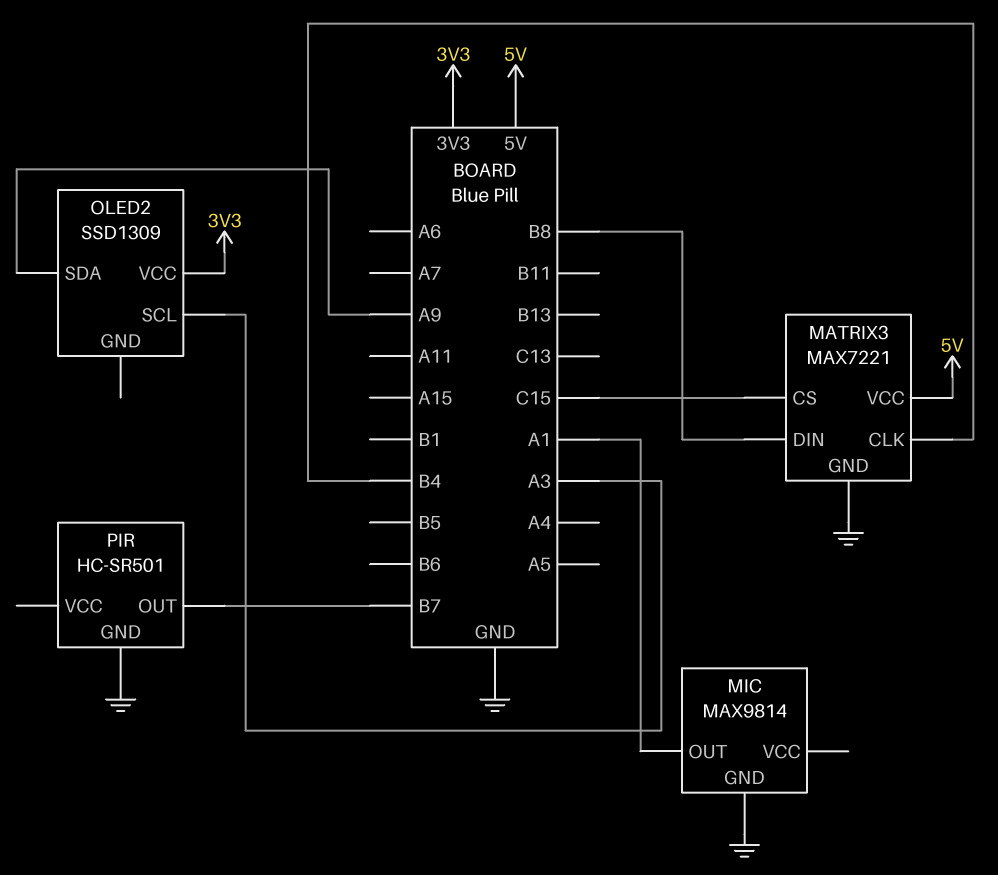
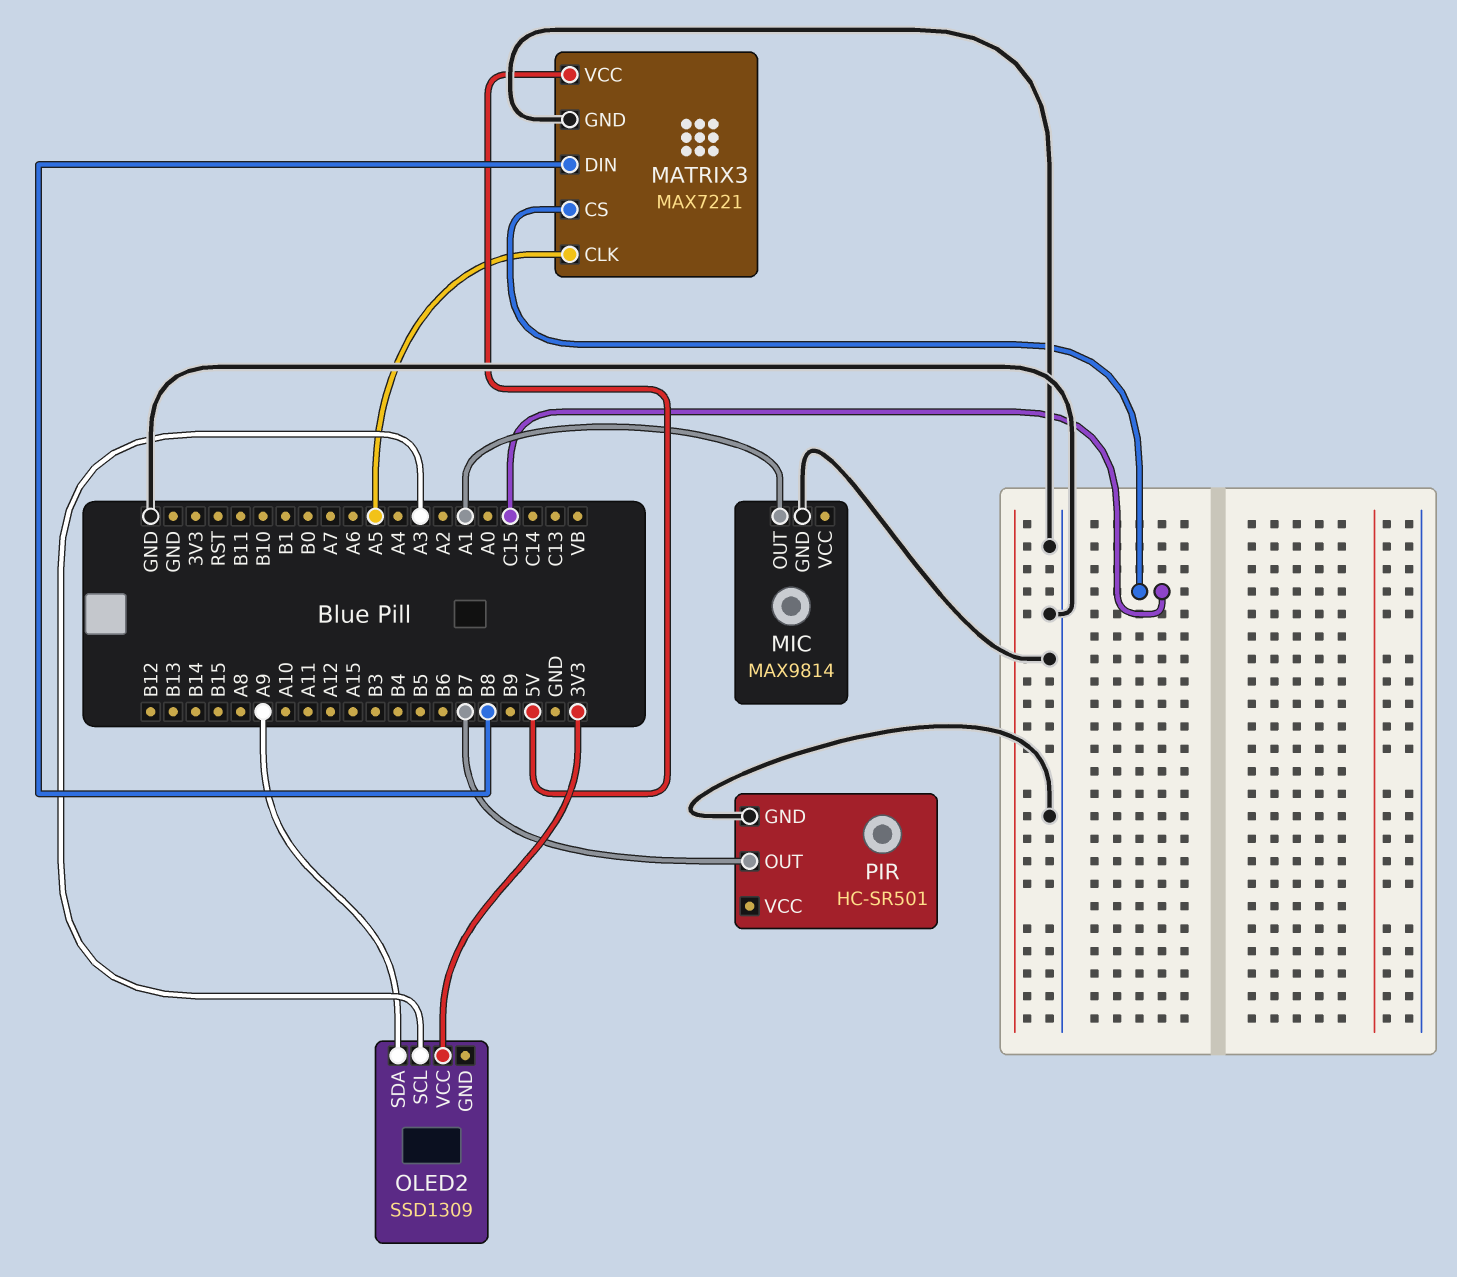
MATRIX3 pin CLK: B4 -> A5

